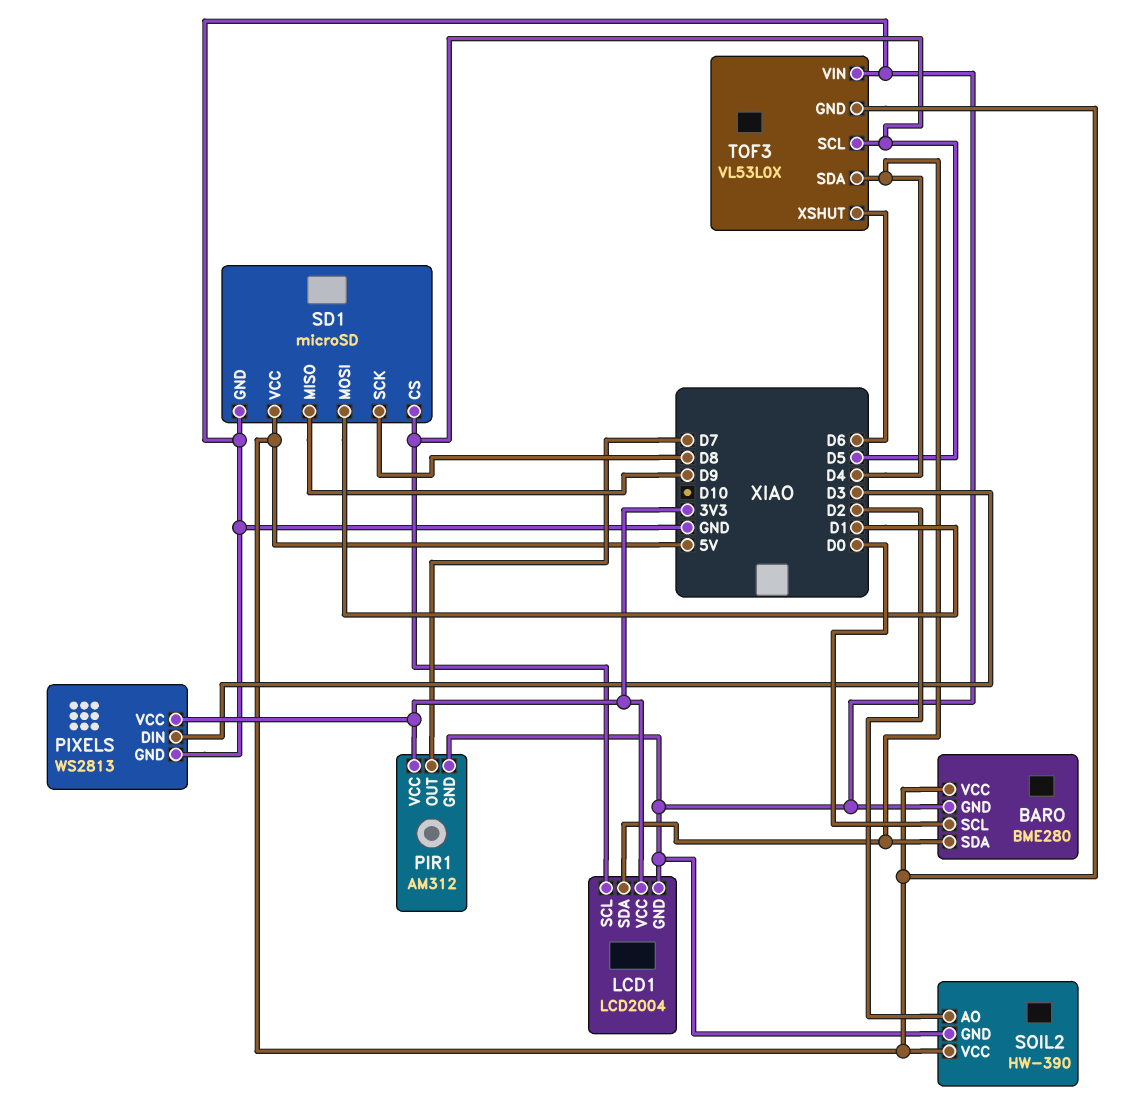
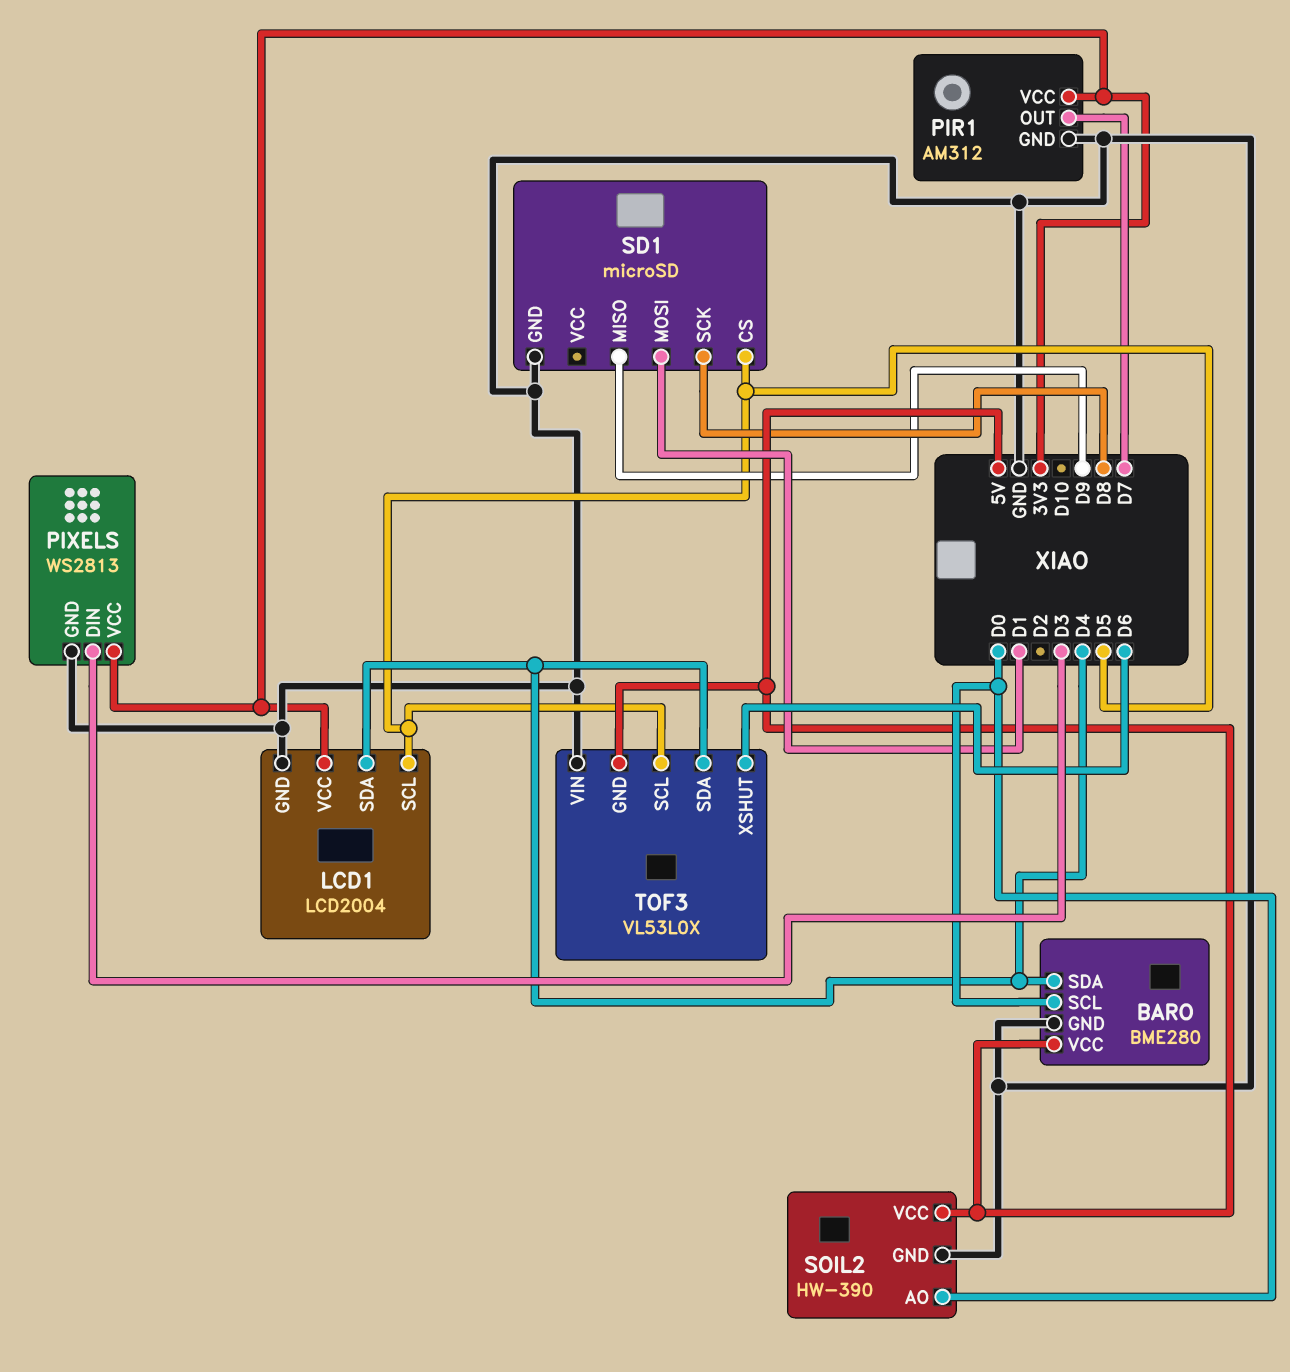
SD1 pin VCC: 5V -> none
SOIL2 pin AO: D2 -> D0

